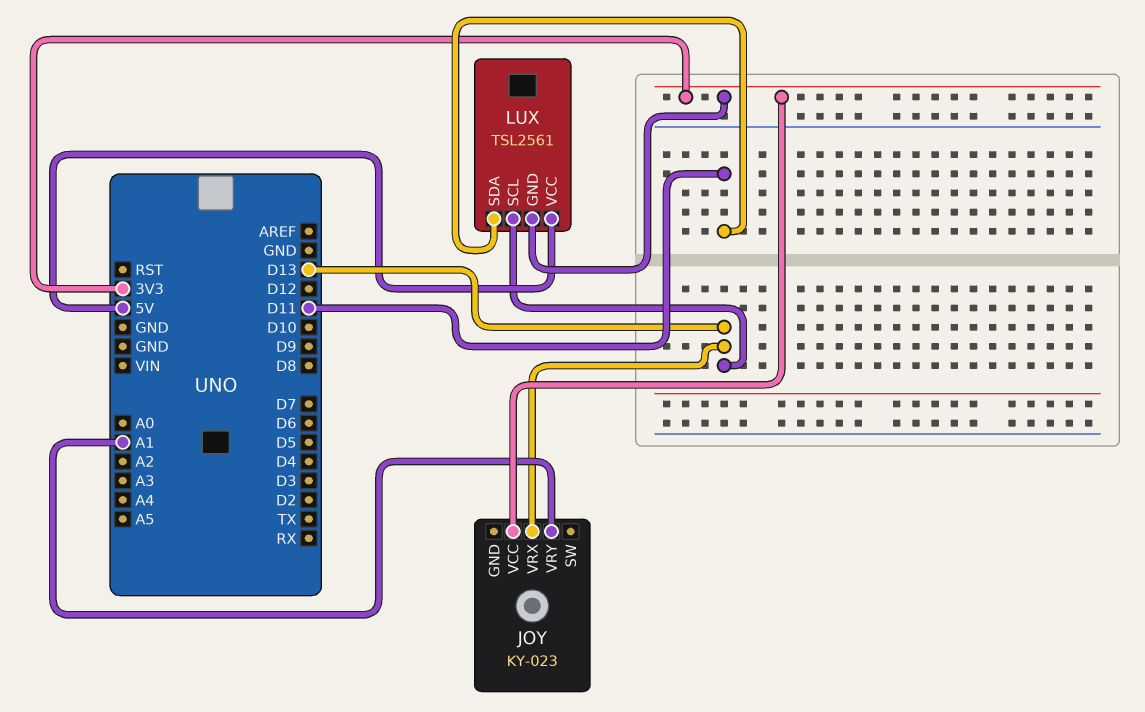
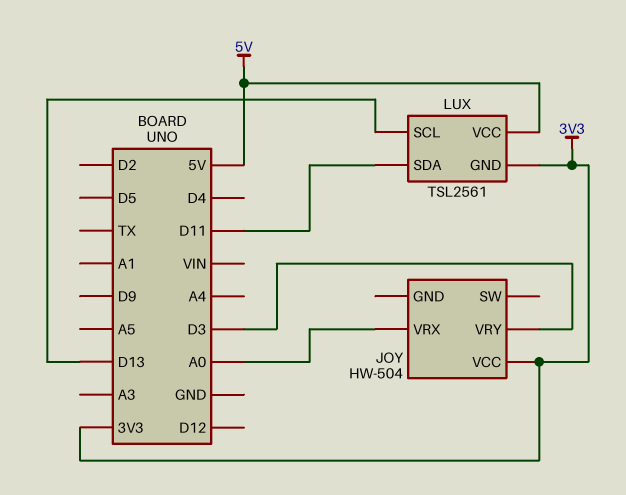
JOY: KY-023 -> HW-504
JOY pin VRX: D13 -> A0
JOY pin VRY: A1 -> D3

